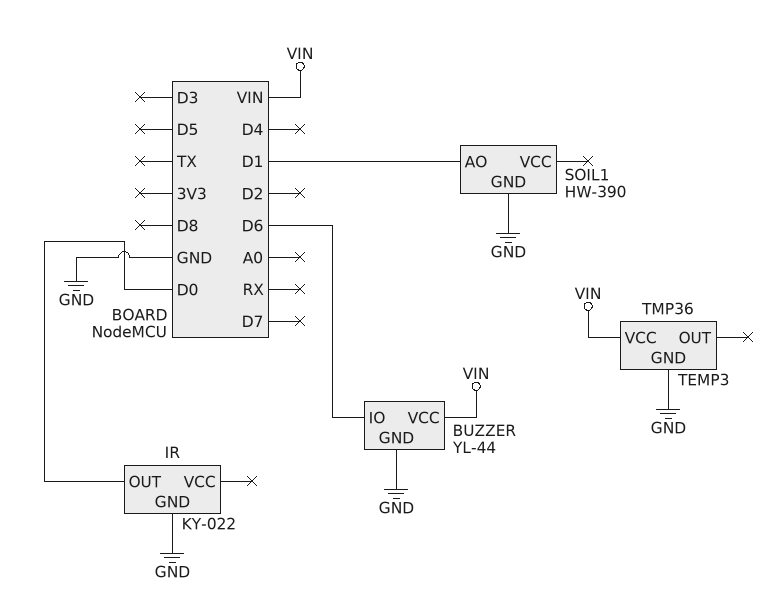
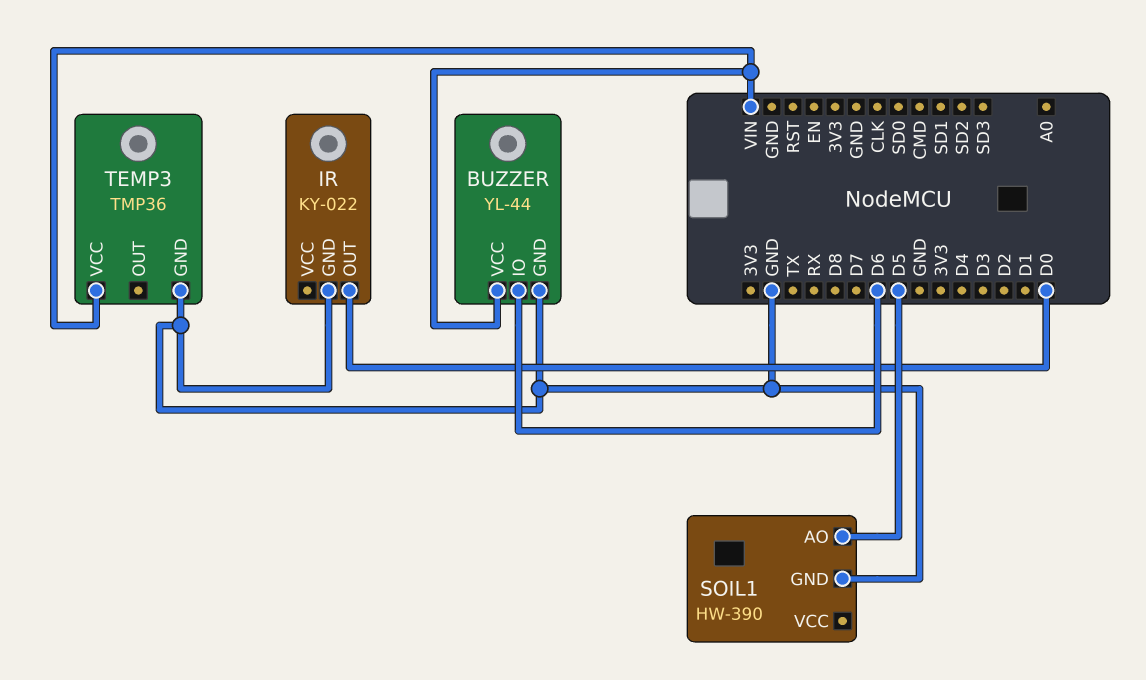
SOIL1 pin AO: D1 -> D5

